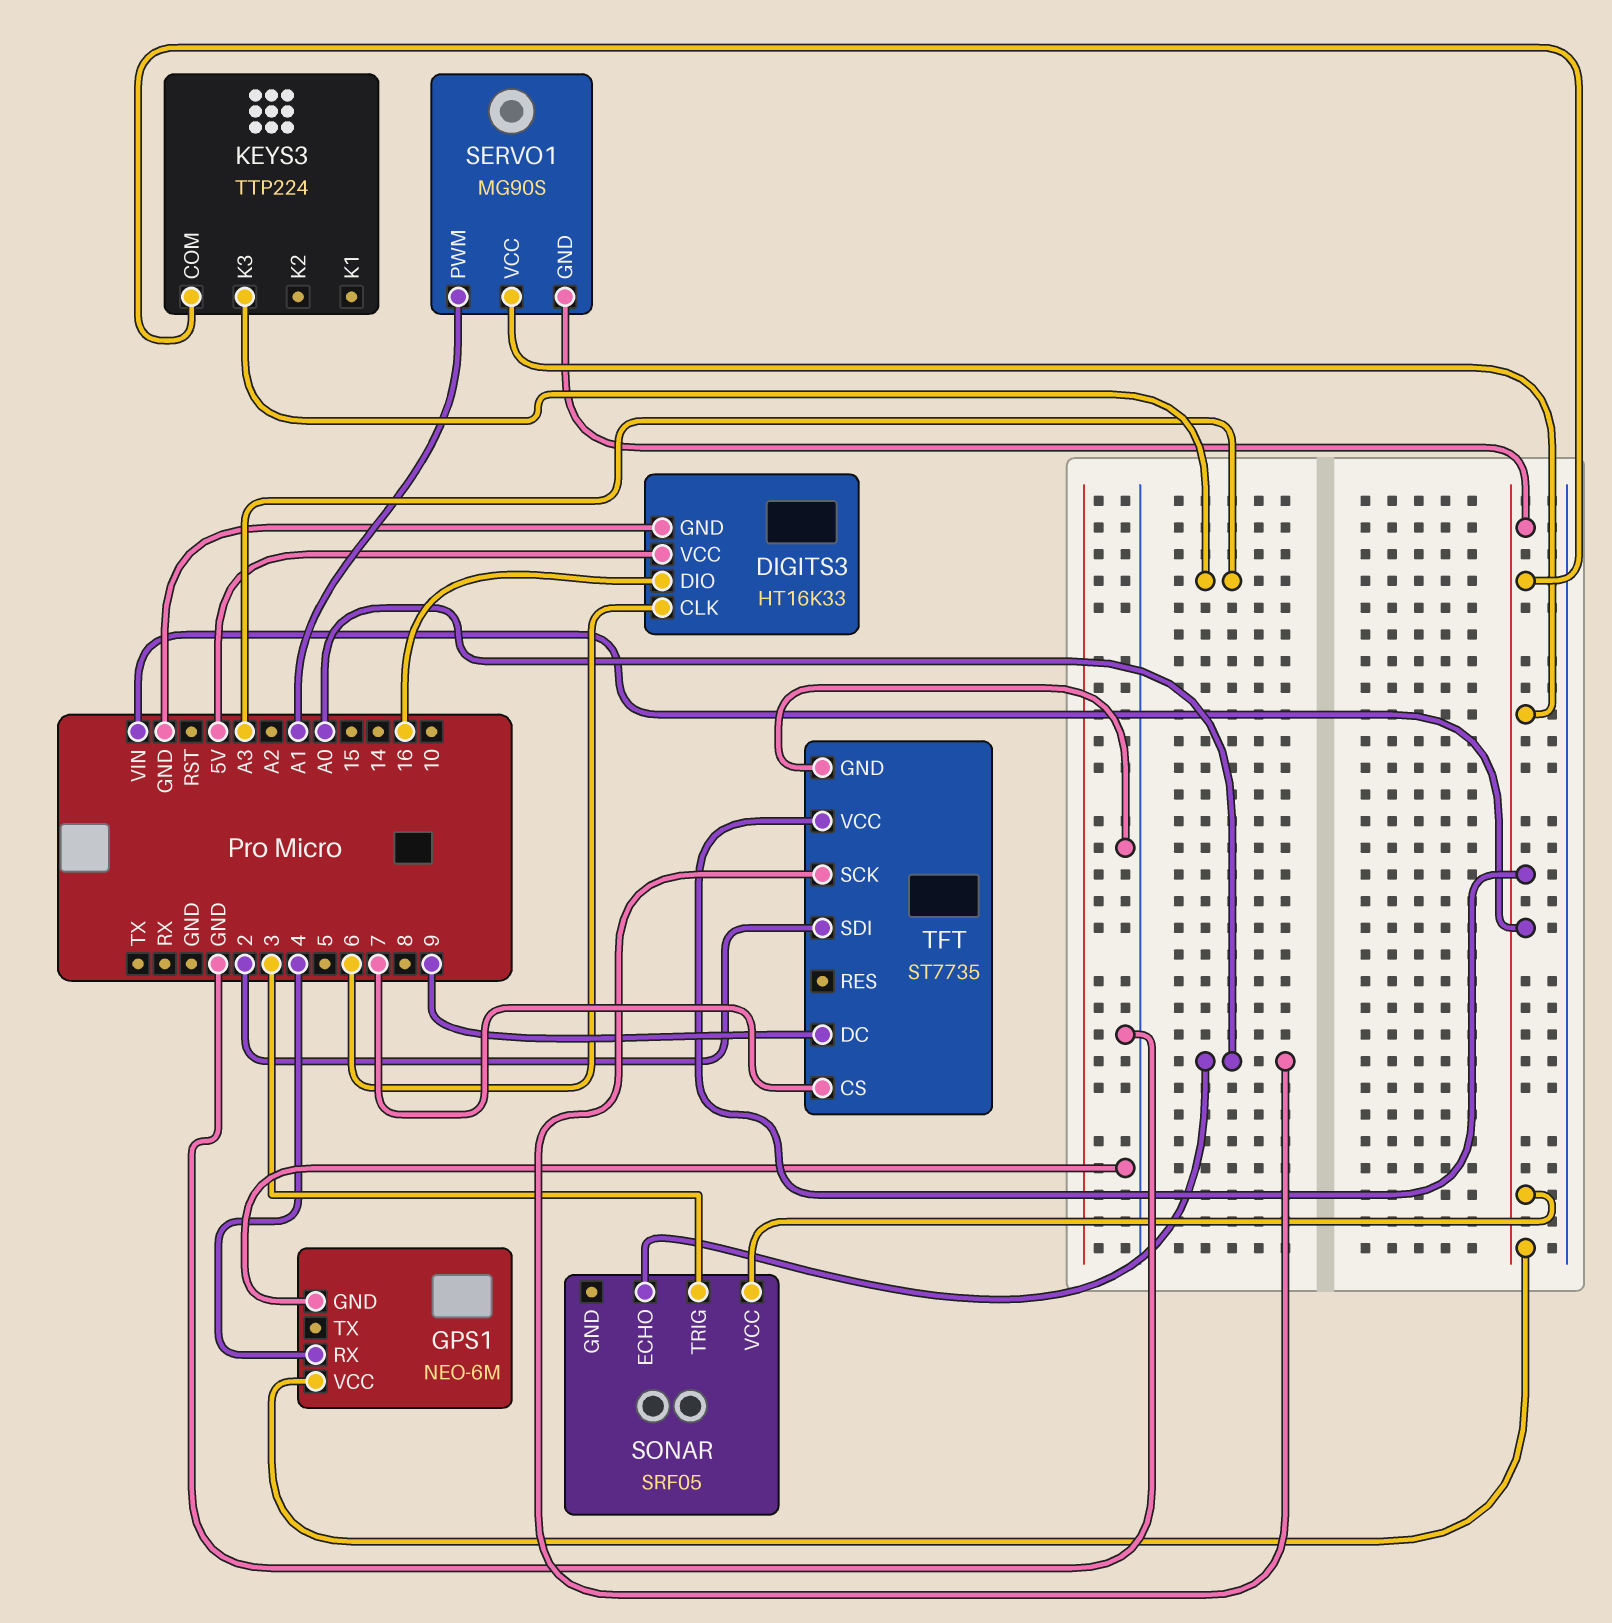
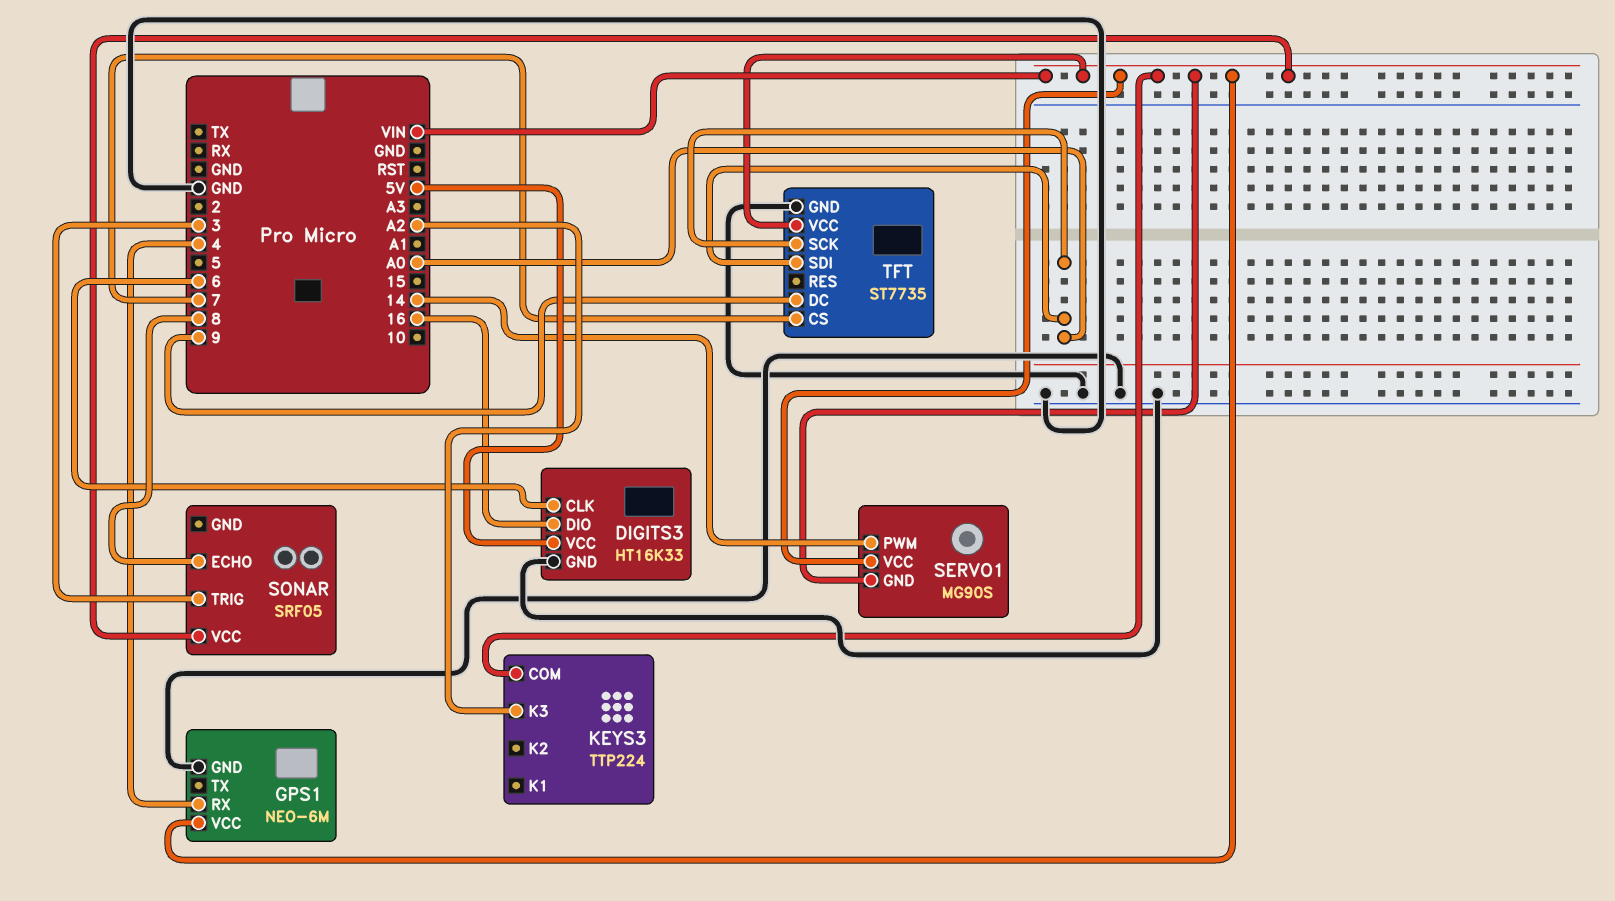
KEYS3 pin K3: A3 -> A2
SERVO1 pin PWM: A1 -> 14
SONAR pin ECHO: A0 -> 8
TFT pin SDI: 2 -> A0

